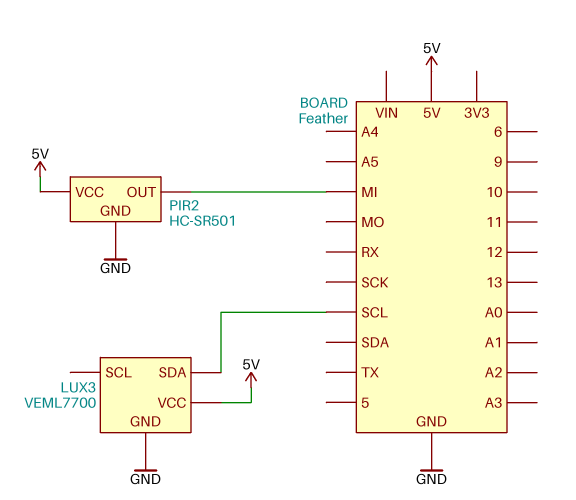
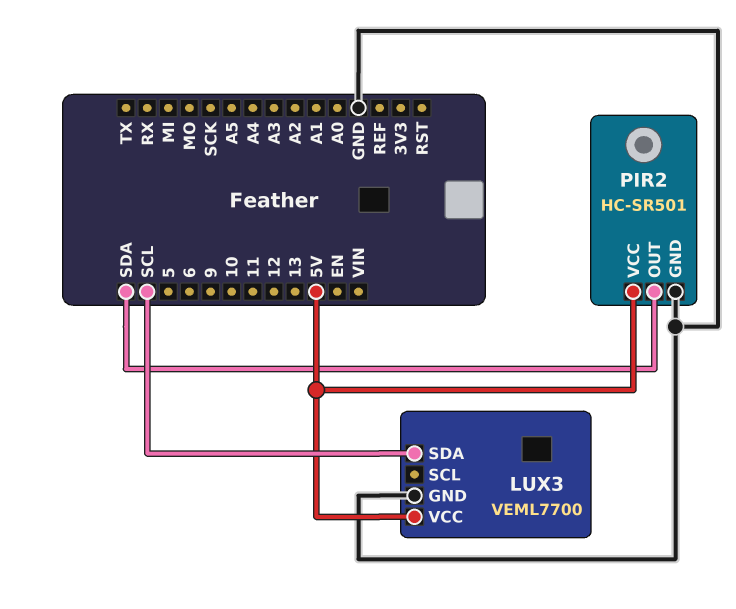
PIR2 pin OUT: MI -> SDA

